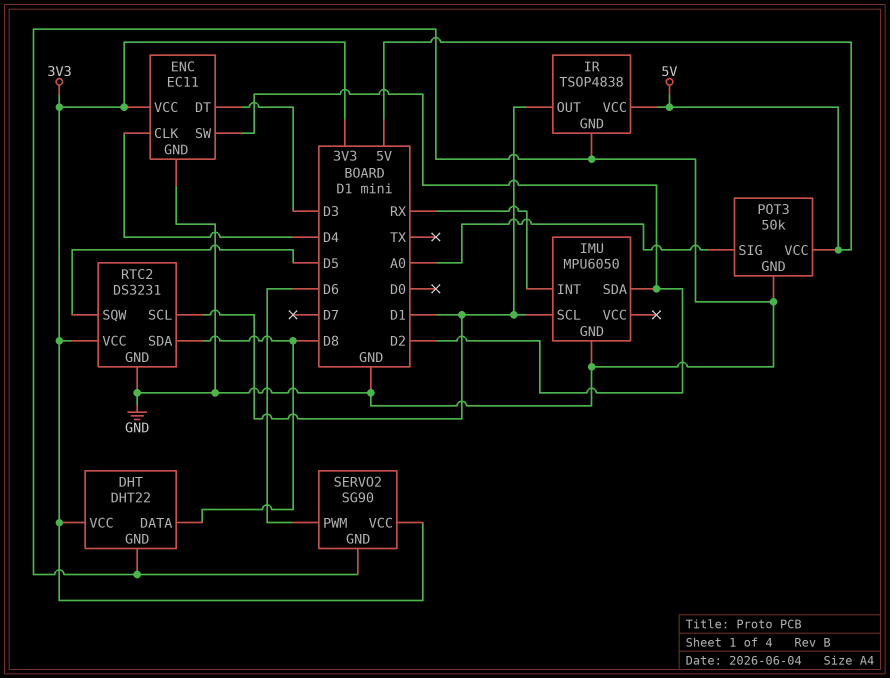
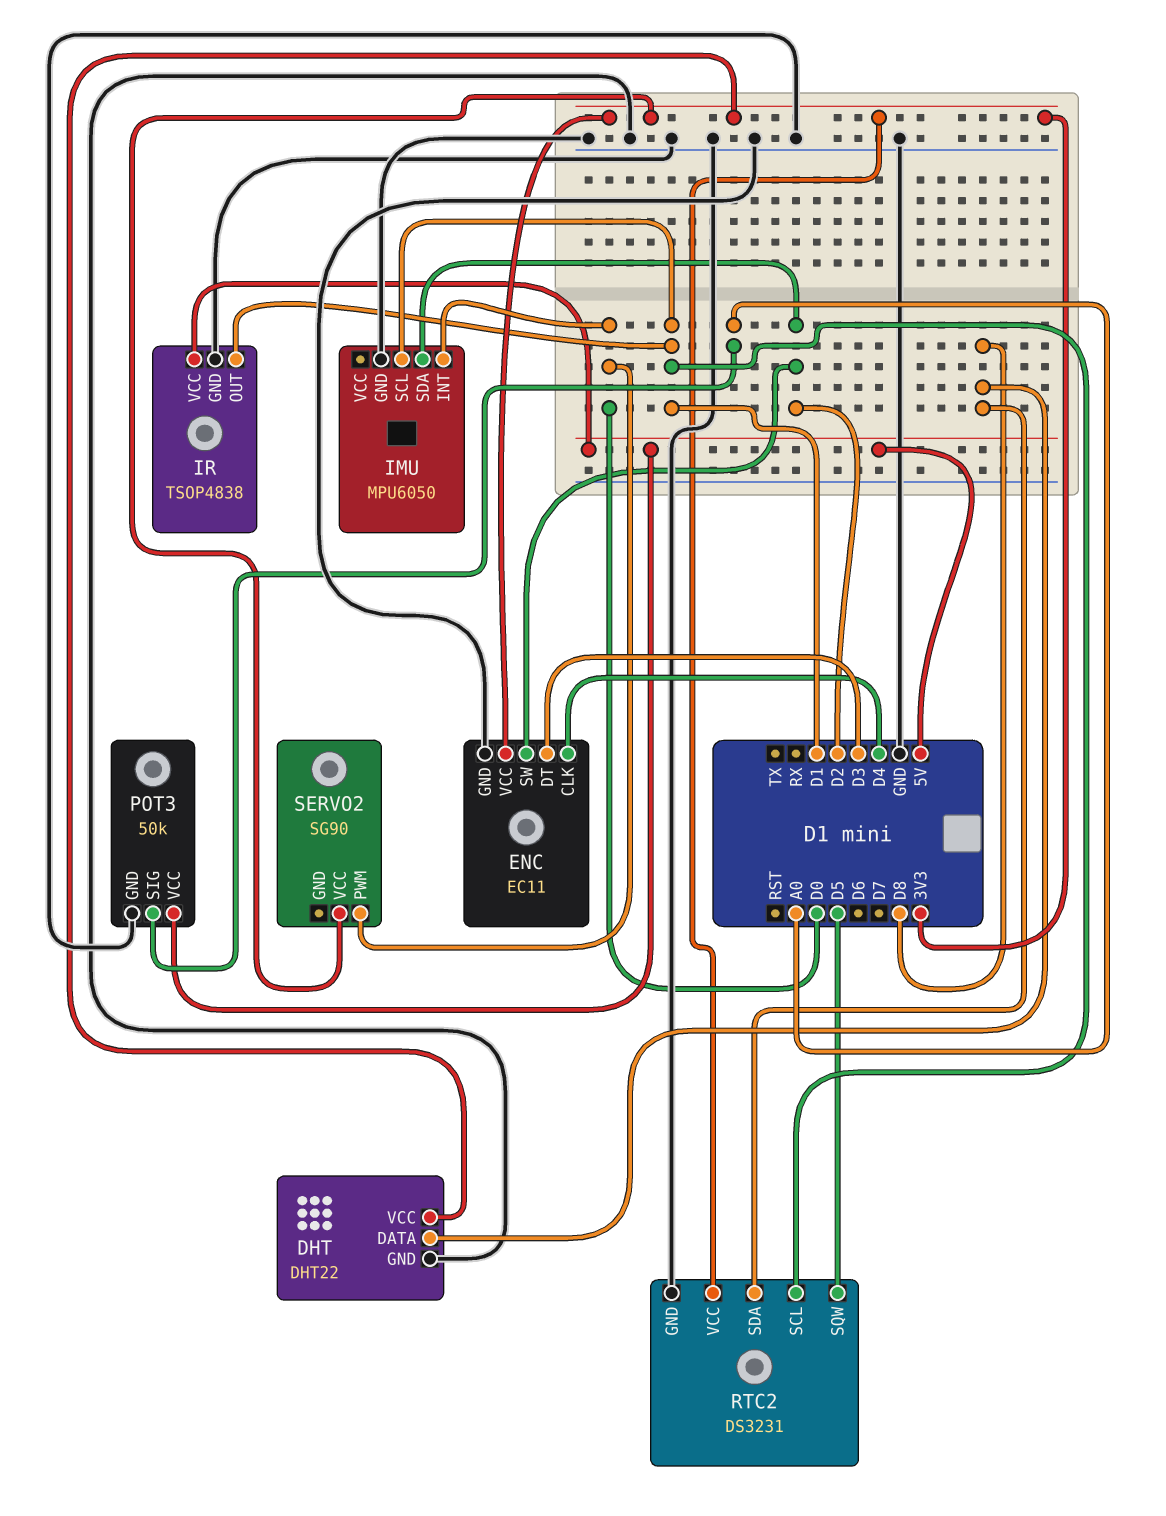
IMU pin INT: RX -> D0
SERVO2 pin GND: GND -> none
SERVO2 pin PWM: D6 -> D0

